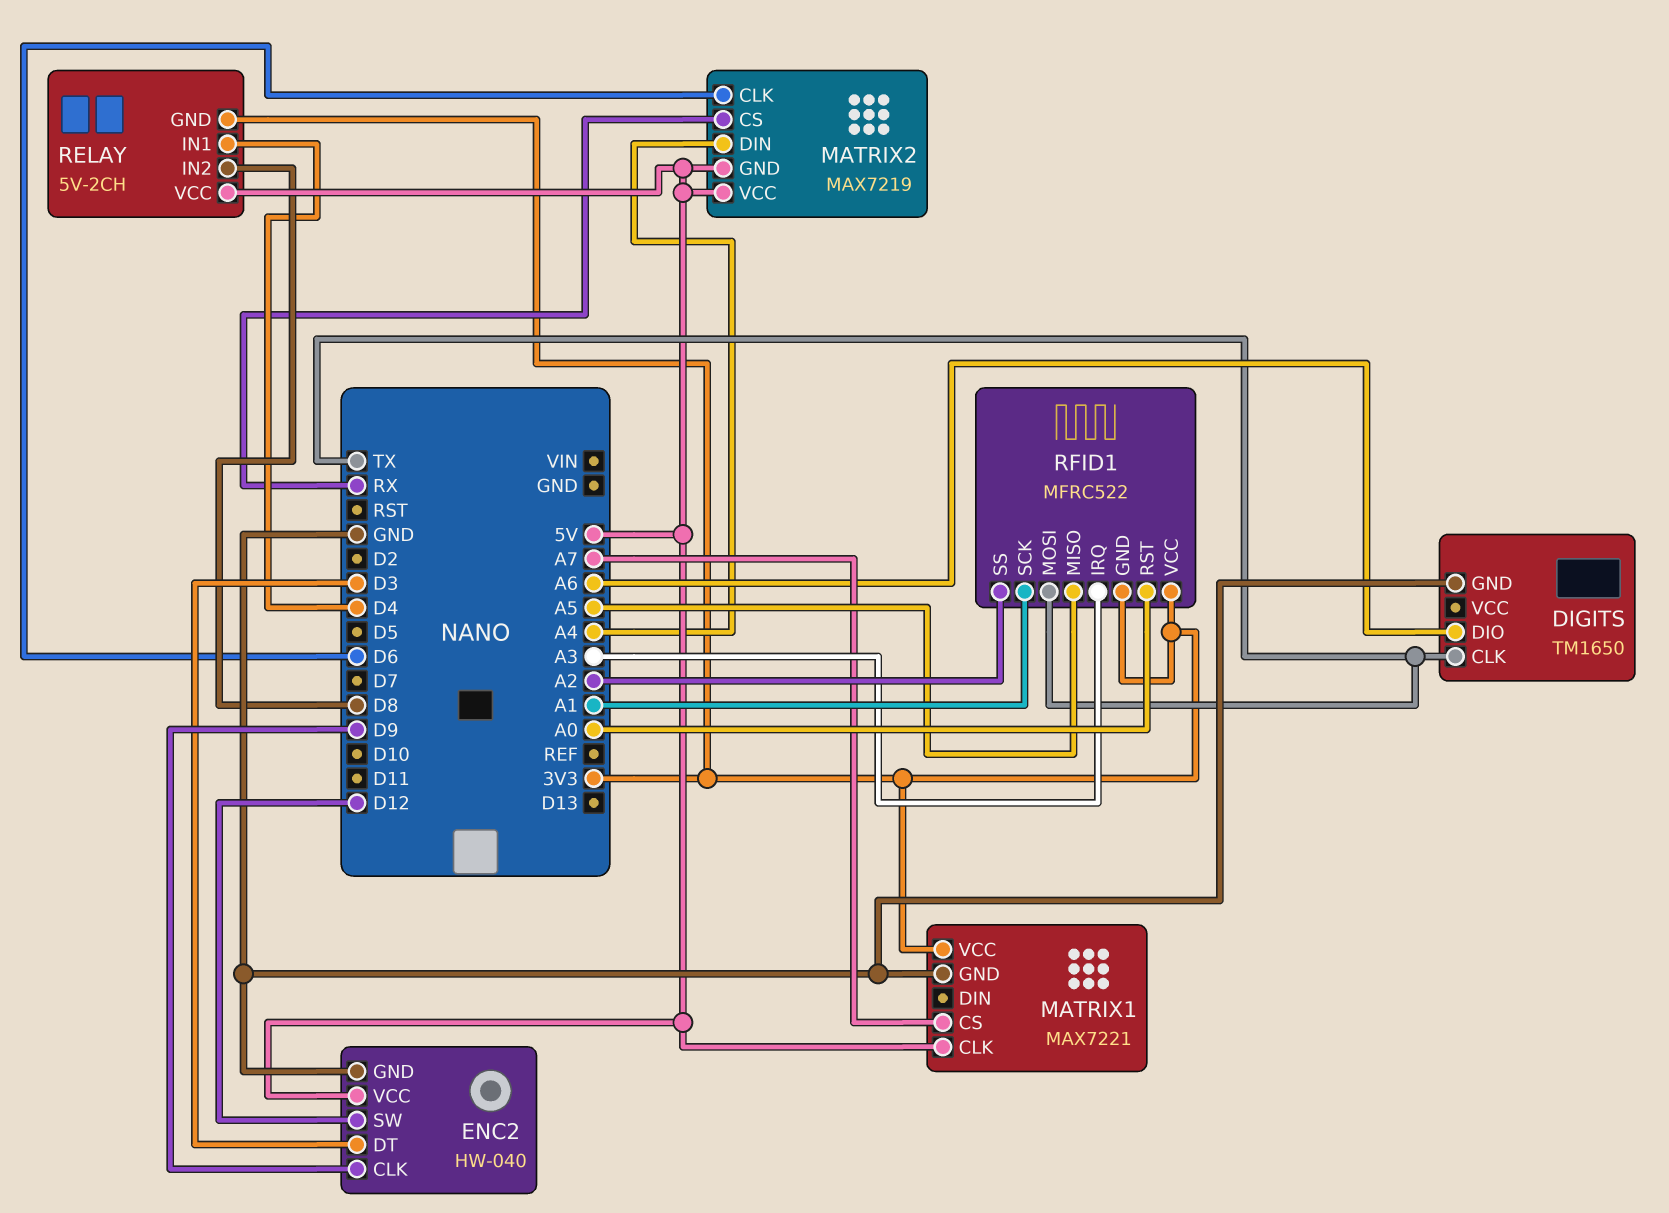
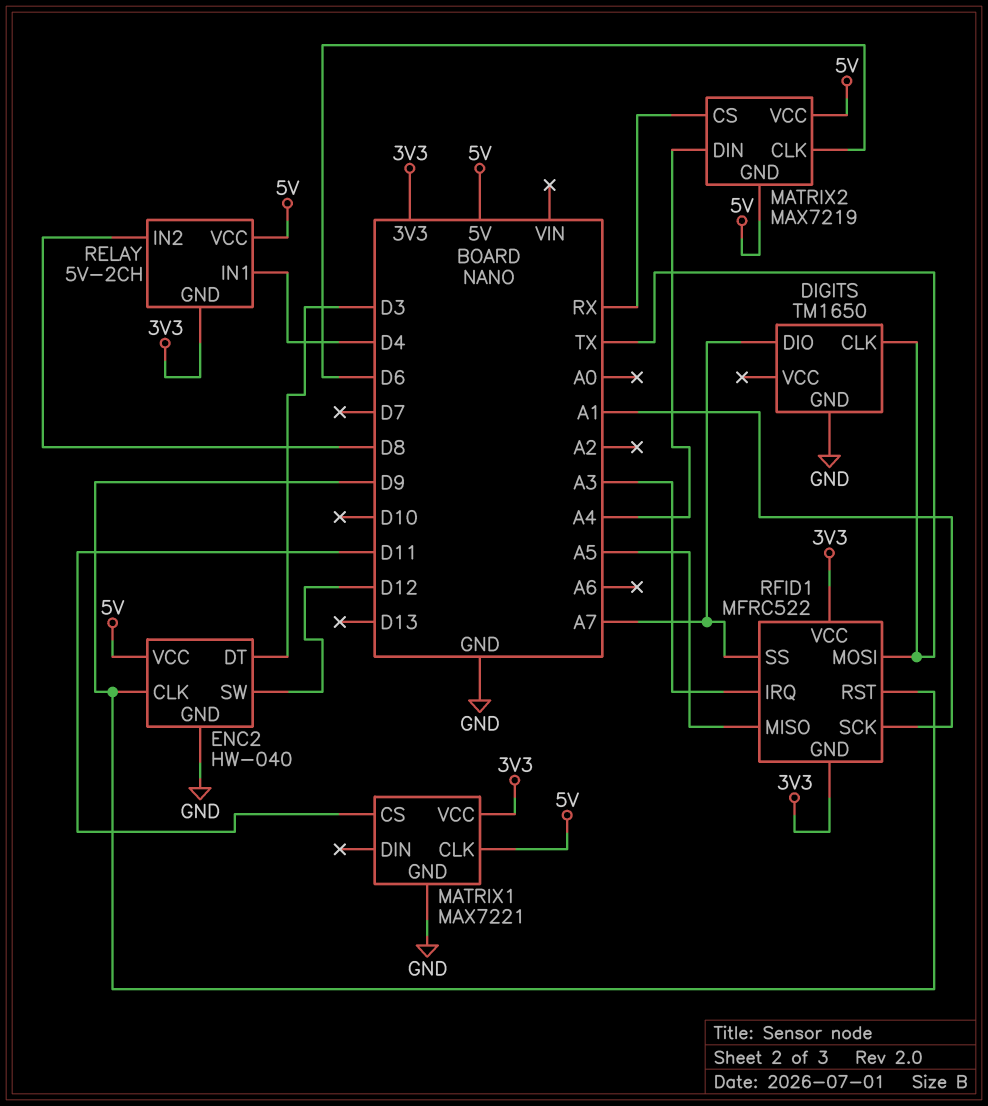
DIGITS pin DIO: A6 -> A7
MATRIX1 pin CS: A7 -> D11
RFID1 pin RST: A0 -> D9
RFID1 pin SS: A2 -> A7

